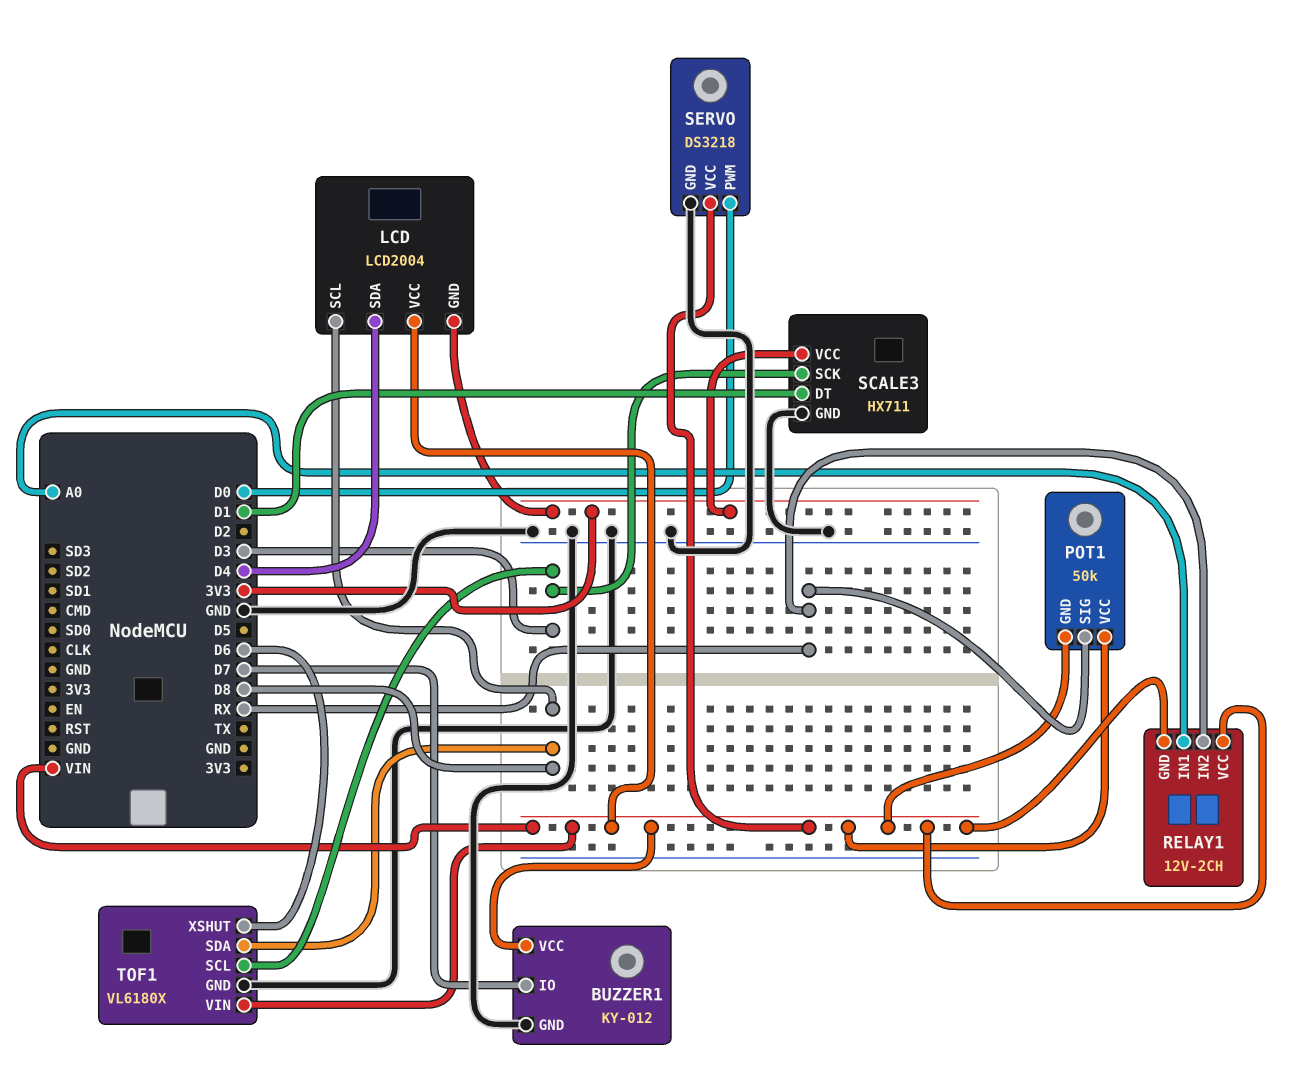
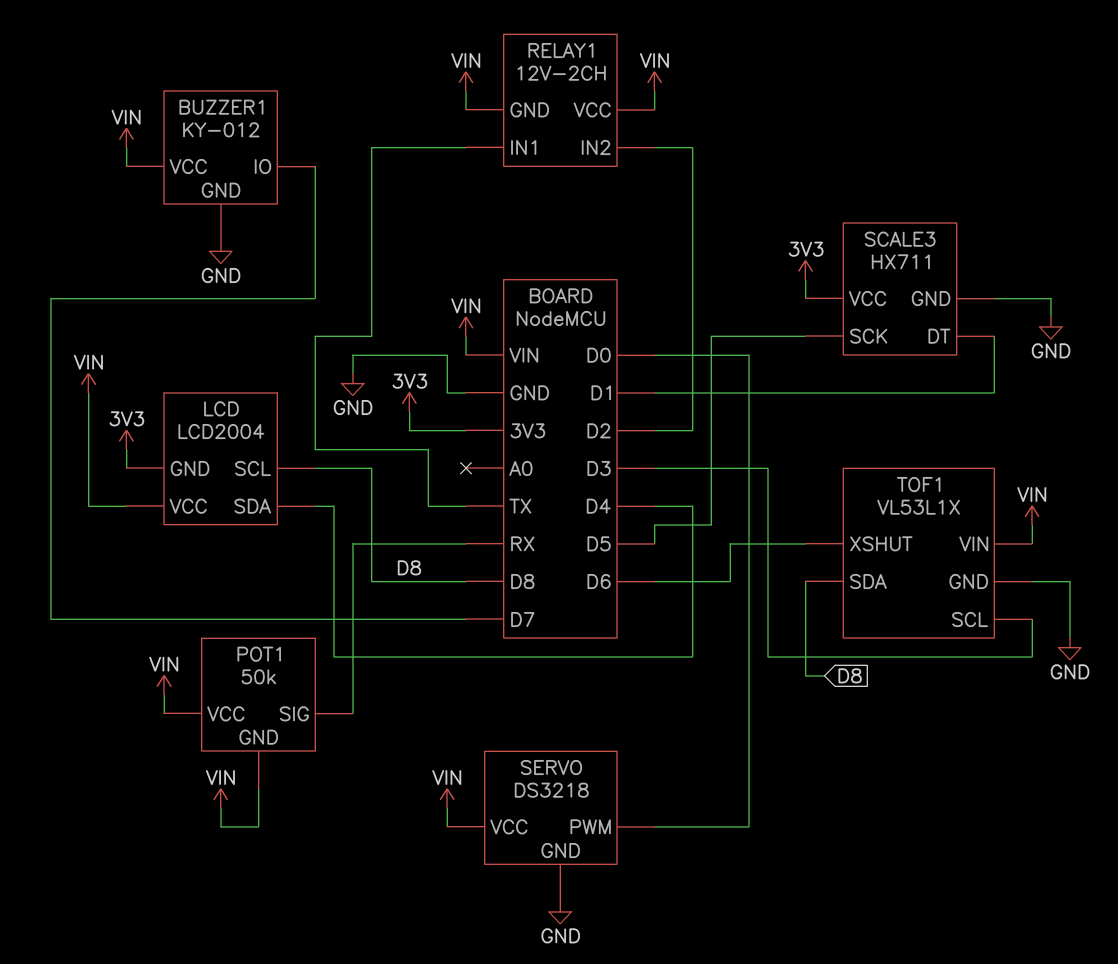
RELAY1 pin IN1: A0 -> TX
RELAY1 pin IN2: RX -> D2
SCALE3 pin SCK: D3 -> D5
TOF1: VL6180X -> VL53L1X

